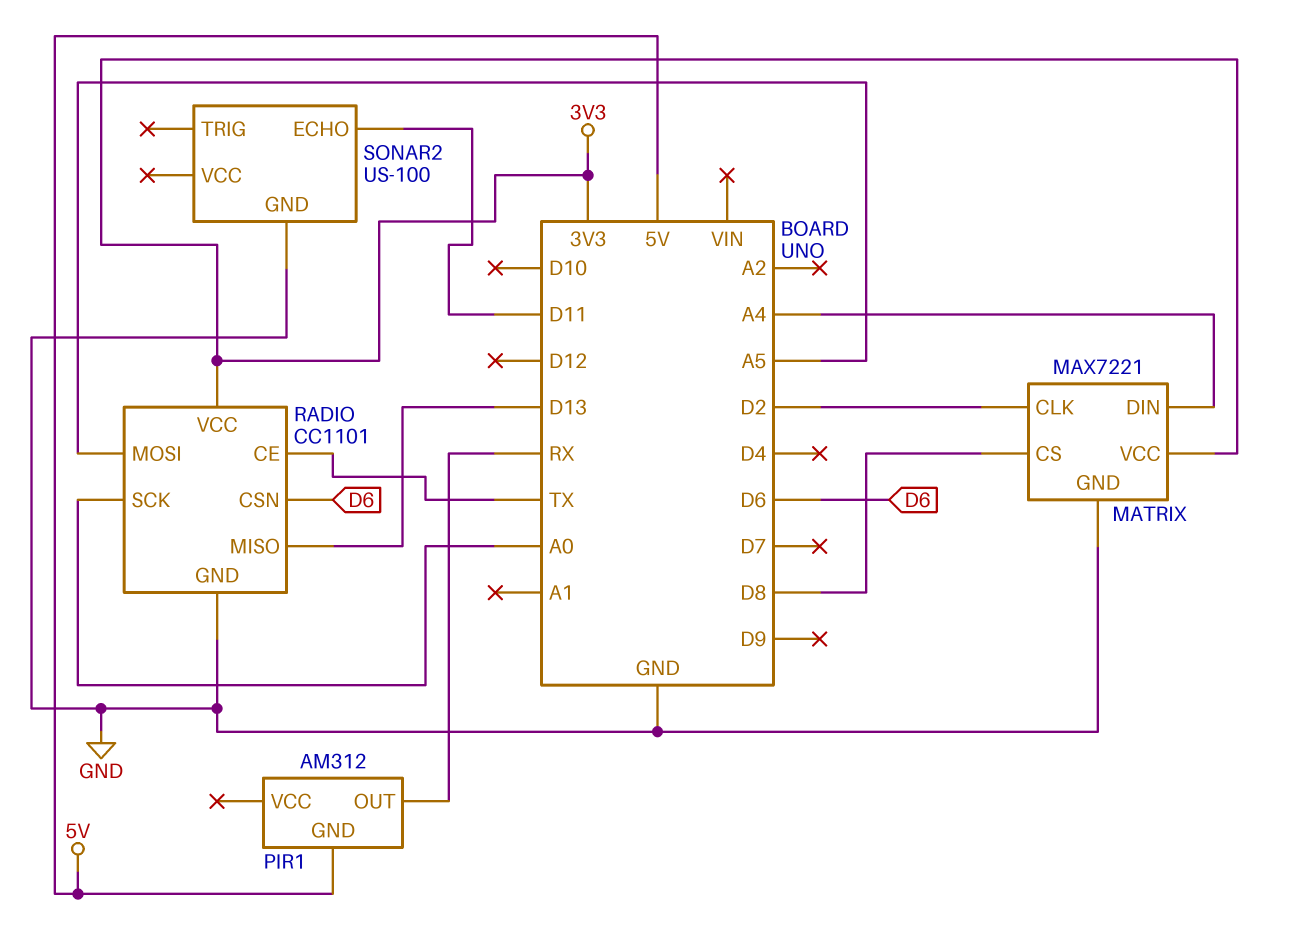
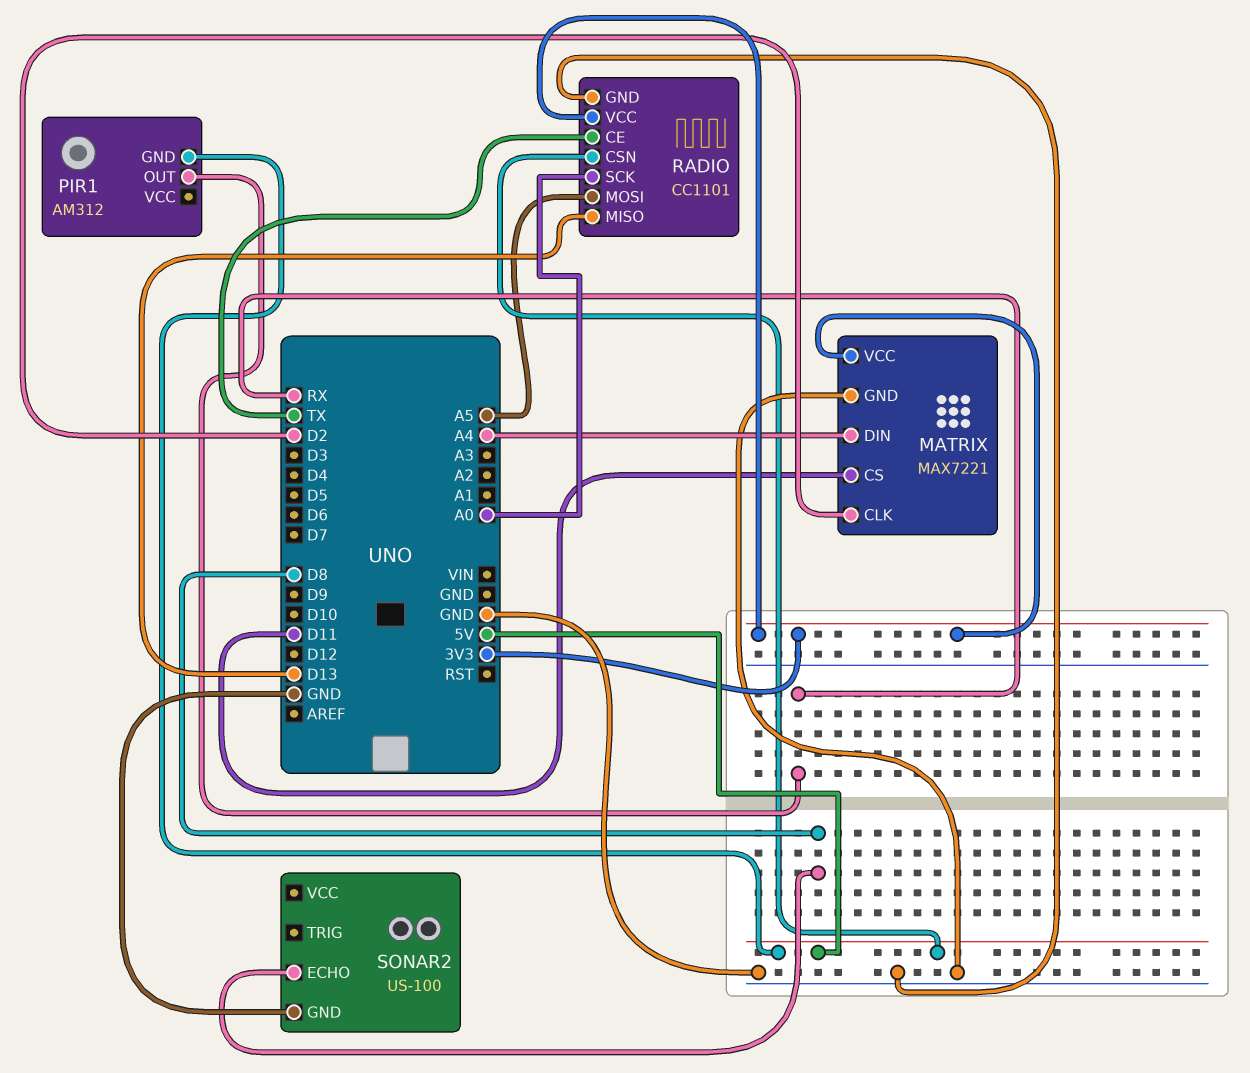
MATRIX pin CS: D8 -> D11
RADIO pin CSN: D6 -> 5V
SONAR2 pin ECHO: D11 -> D8

